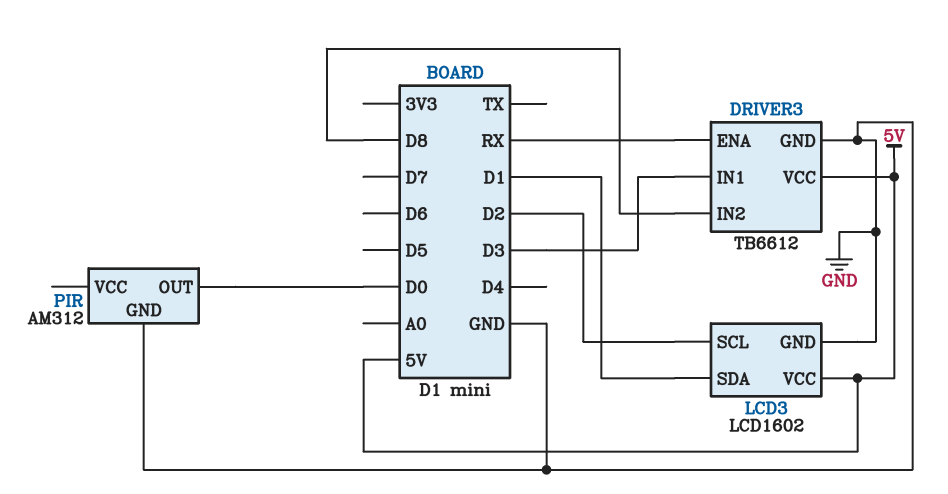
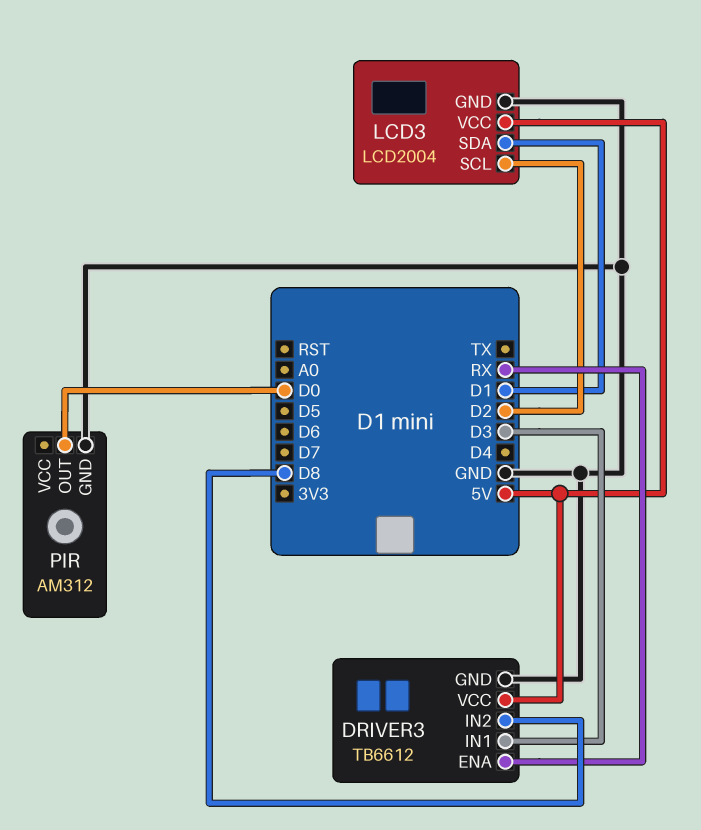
LCD3: LCD1602 -> LCD2004

